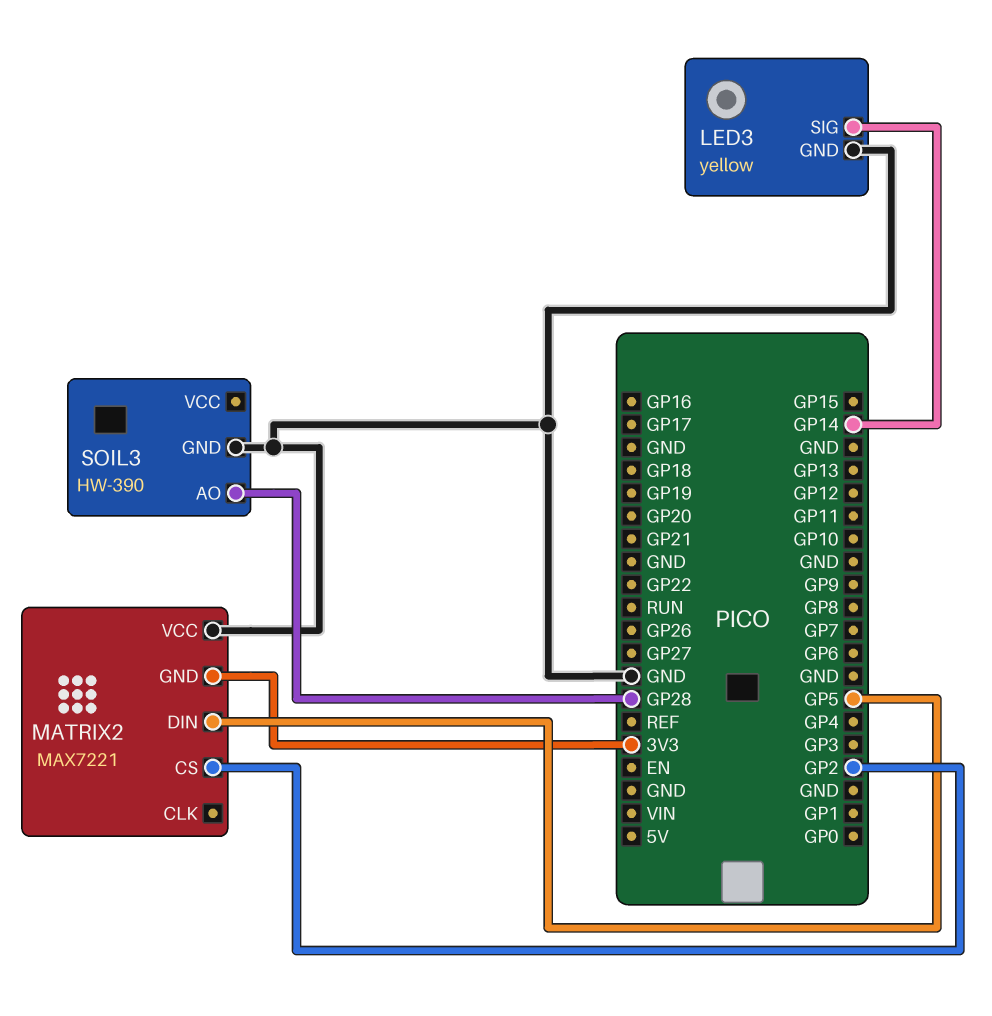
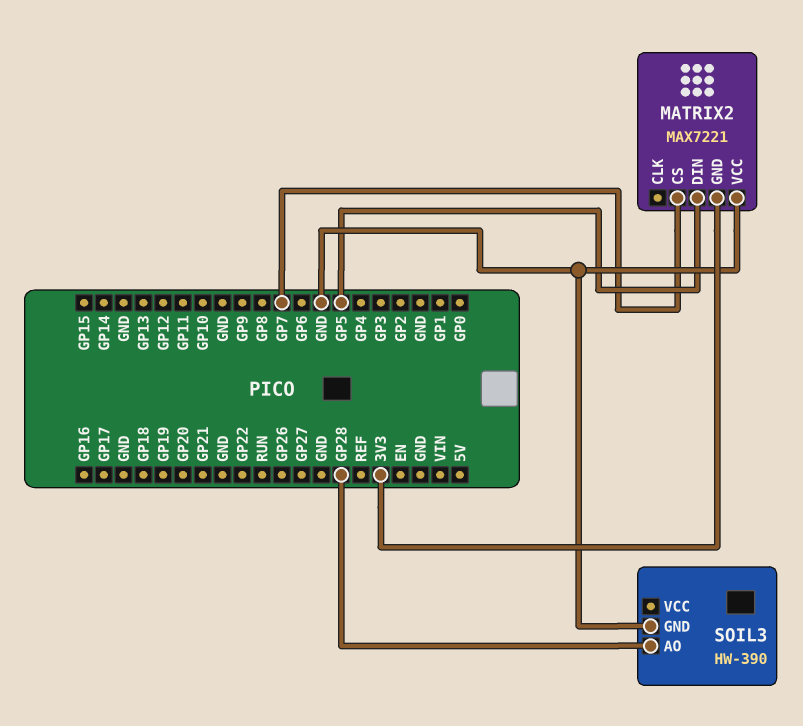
LED3: yellow -> none
LED3 pin GND: GND -> none
LED3 pin SIG: GP14 -> none
MATRIX2 pin CS: GP2 -> GP7

